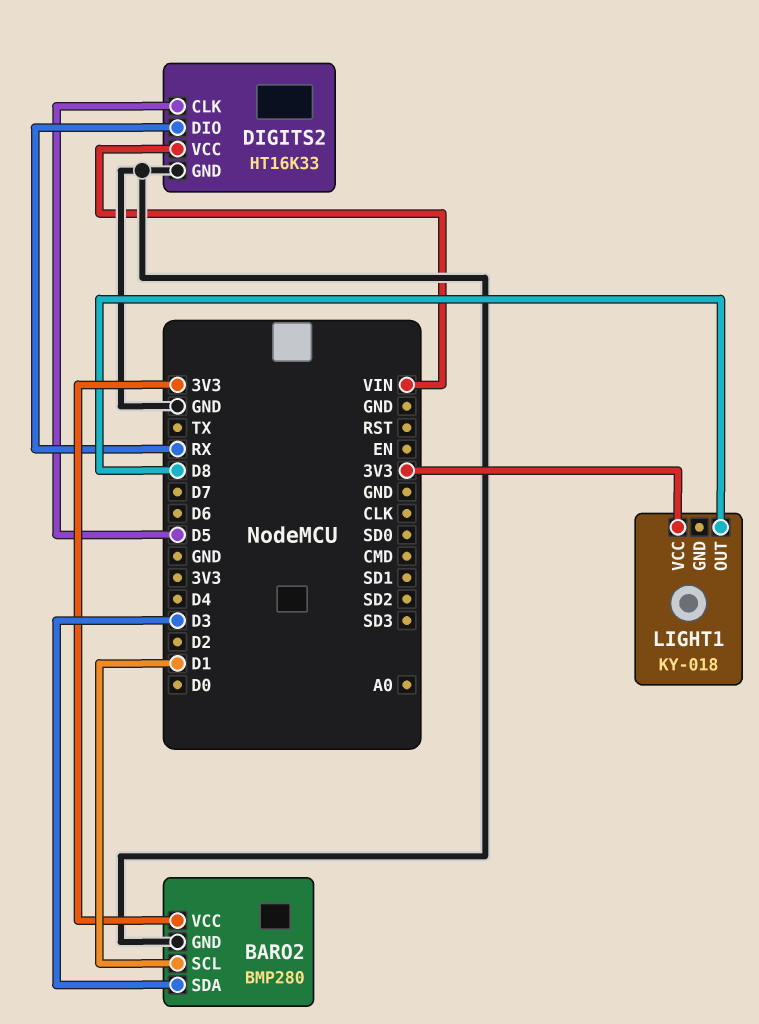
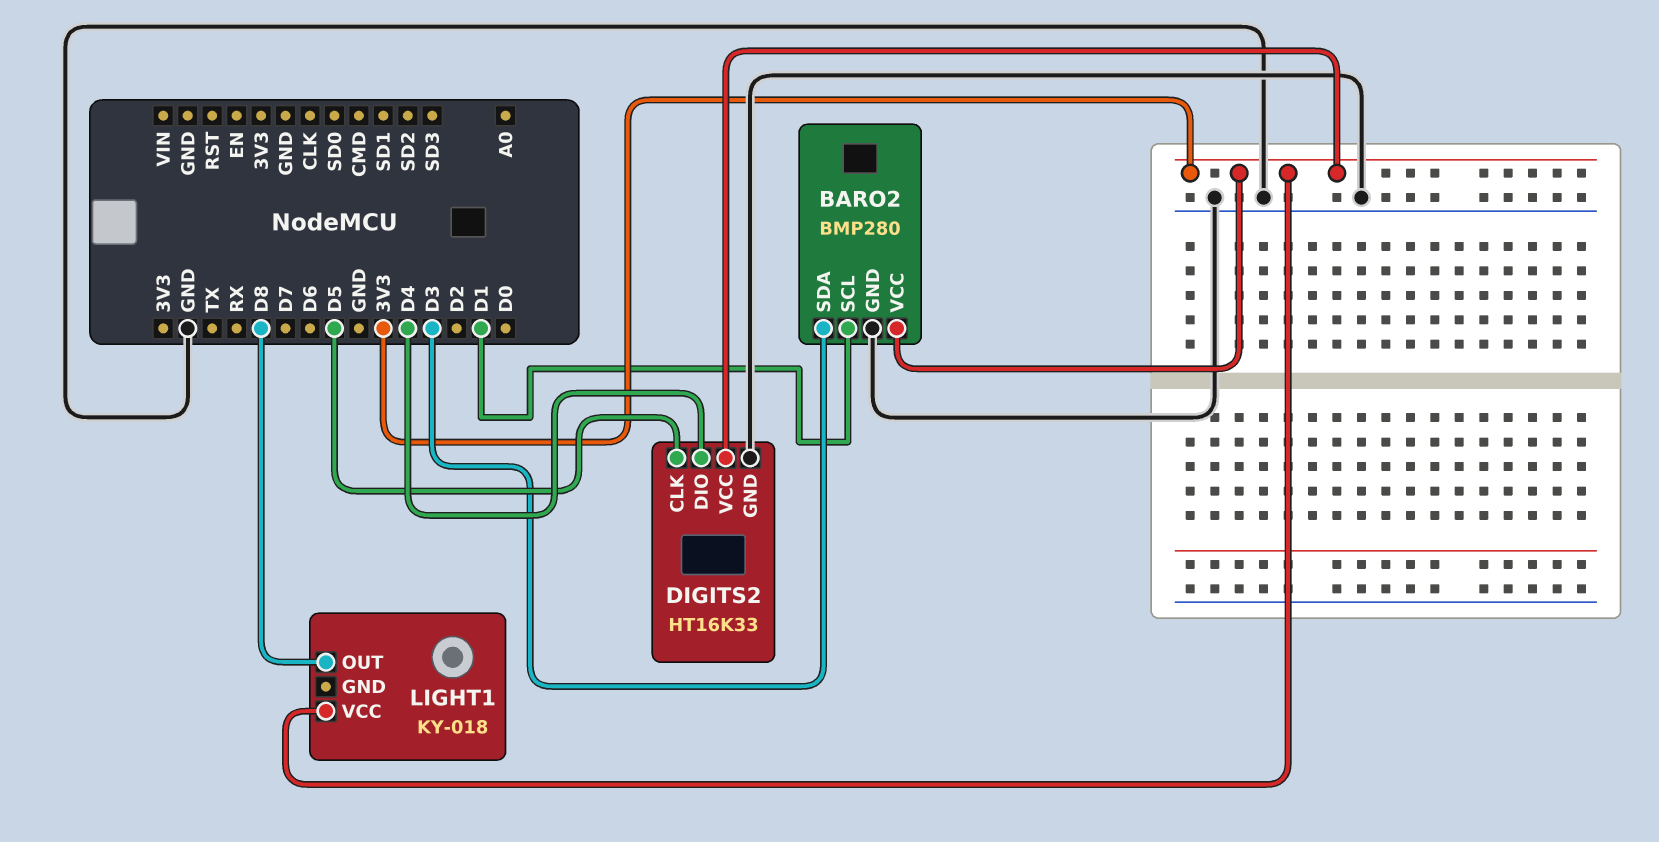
DIGITS2 pin DIO: RX -> D4
DIGITS2 pin VCC: VIN -> 3V3

